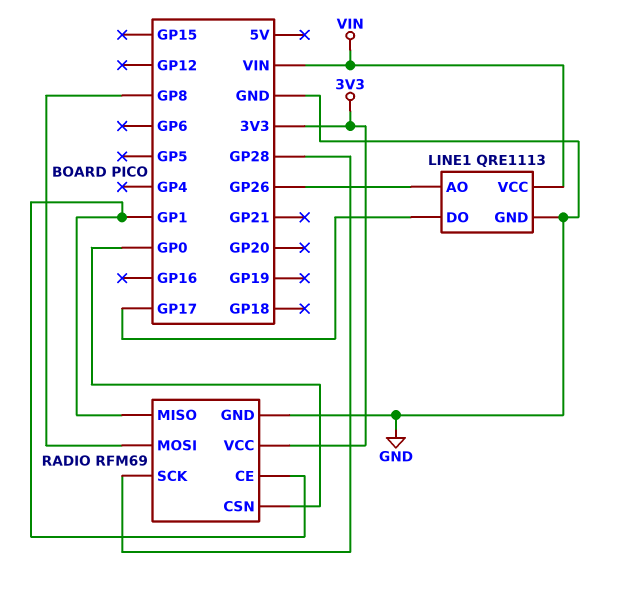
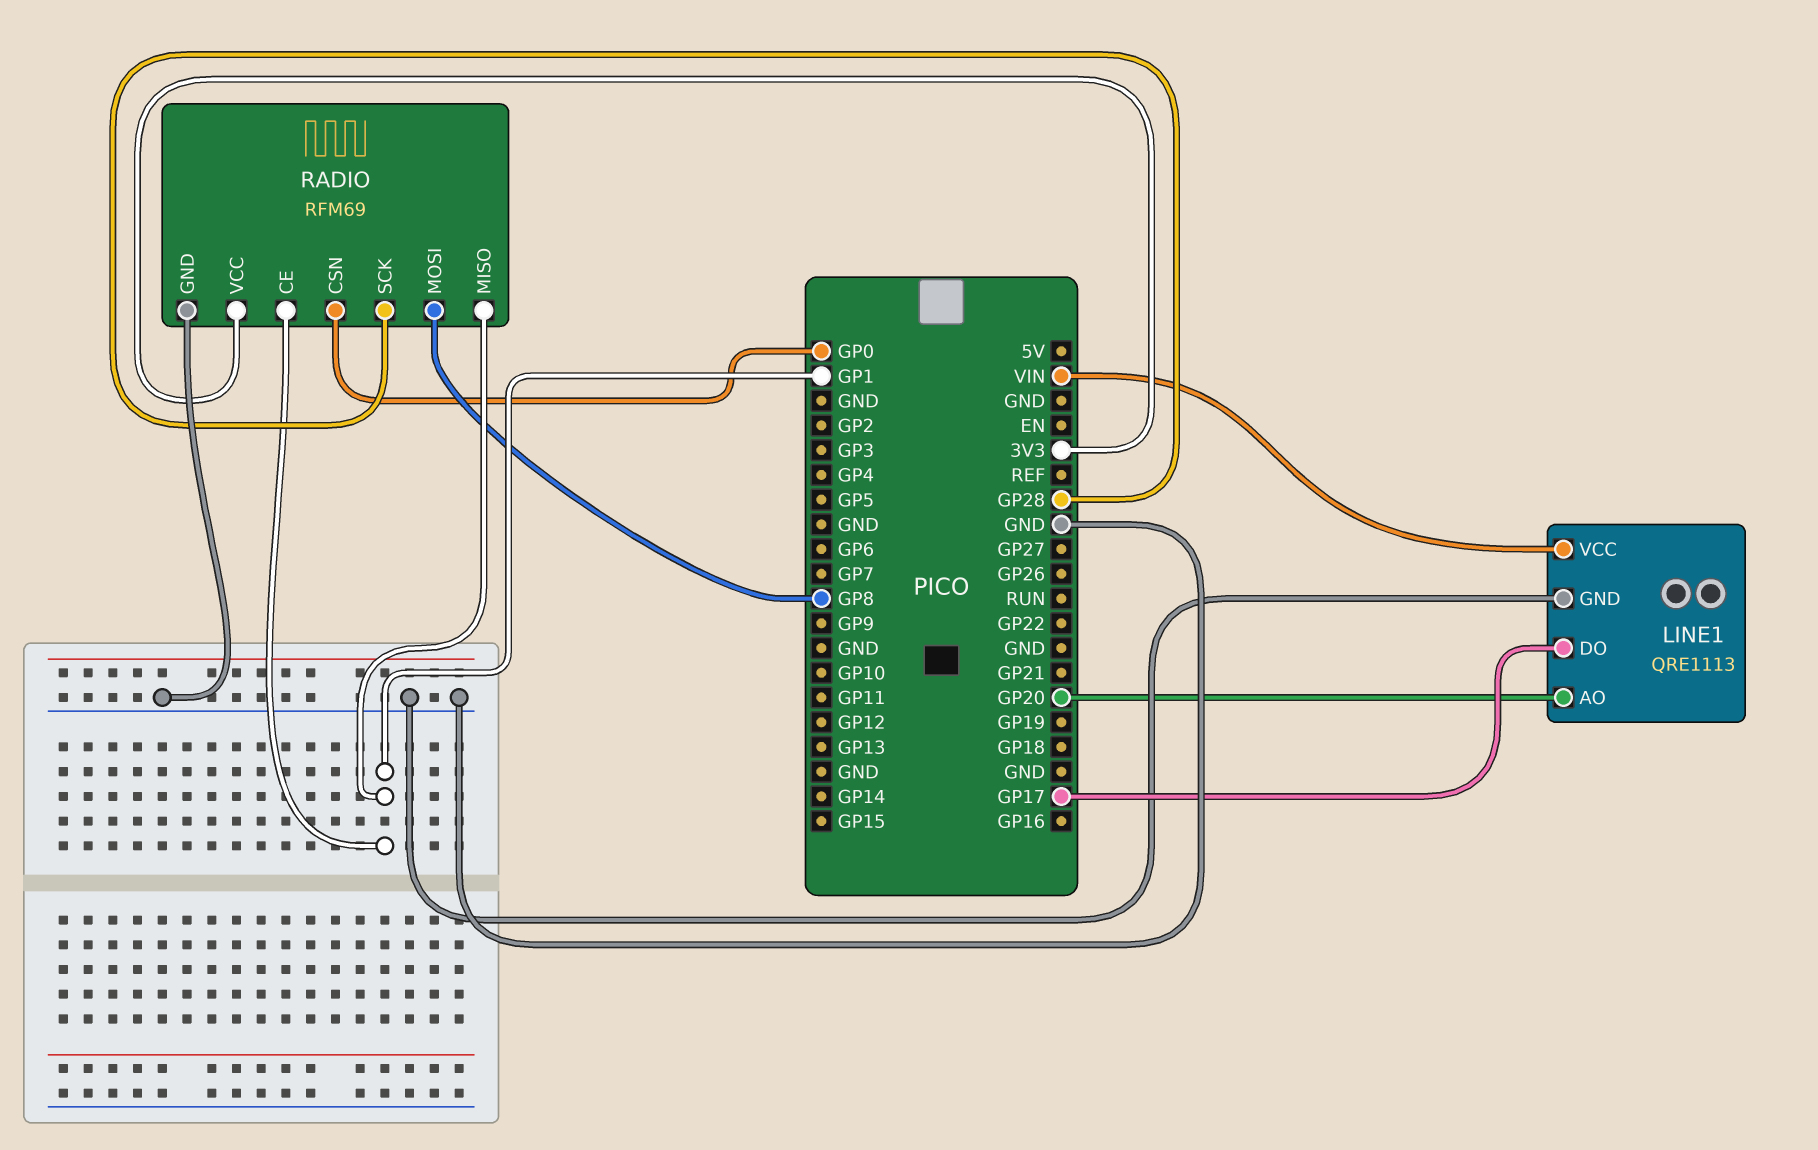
LINE1 pin AO: GP26 -> GP20

